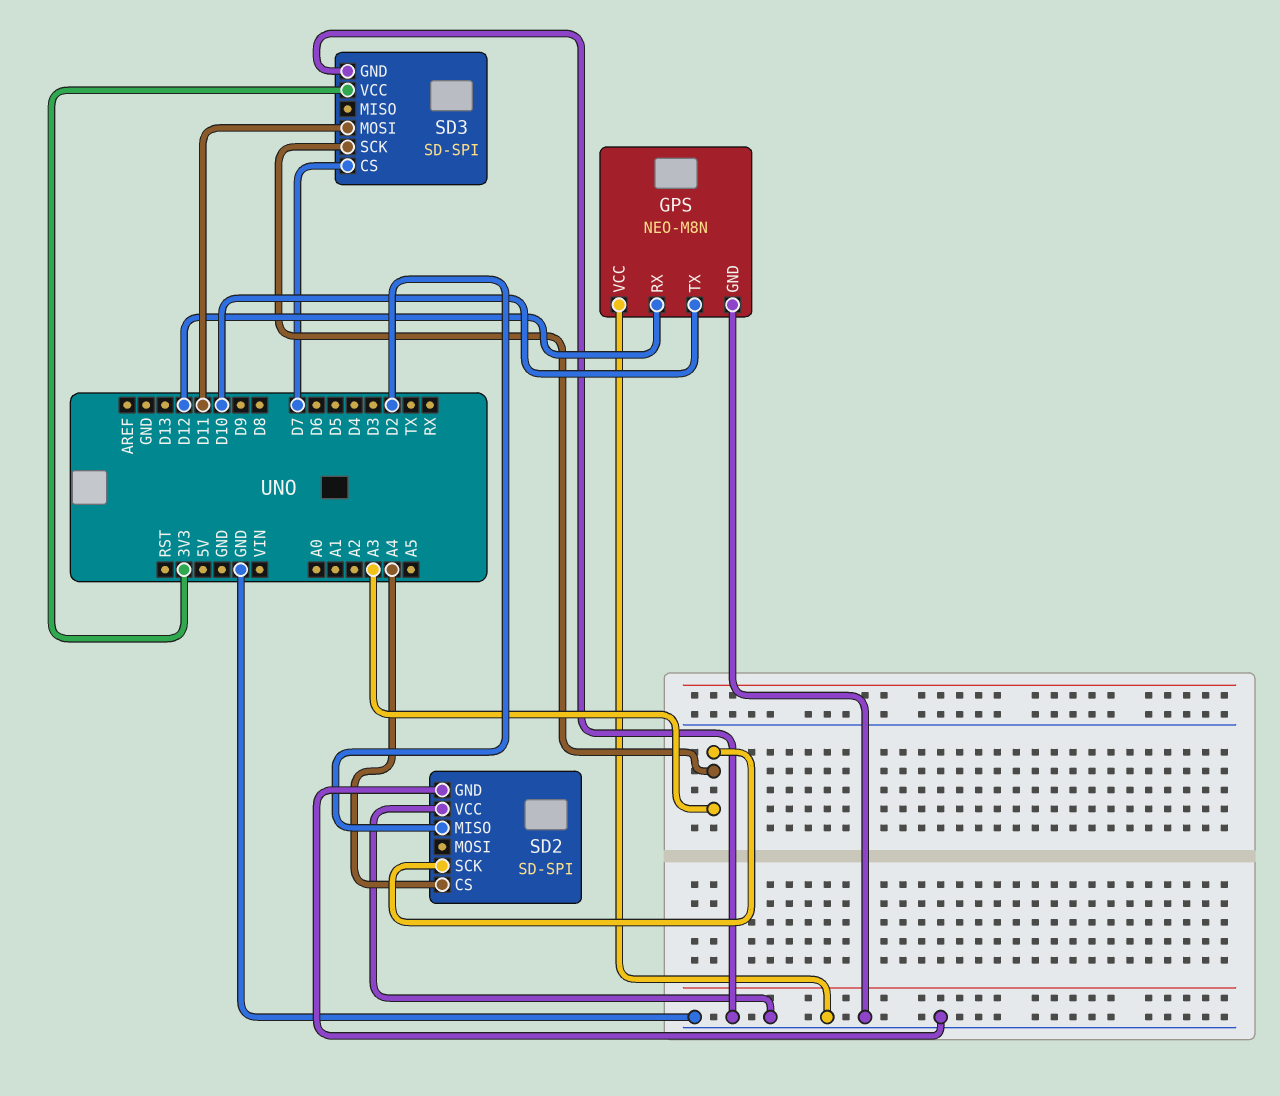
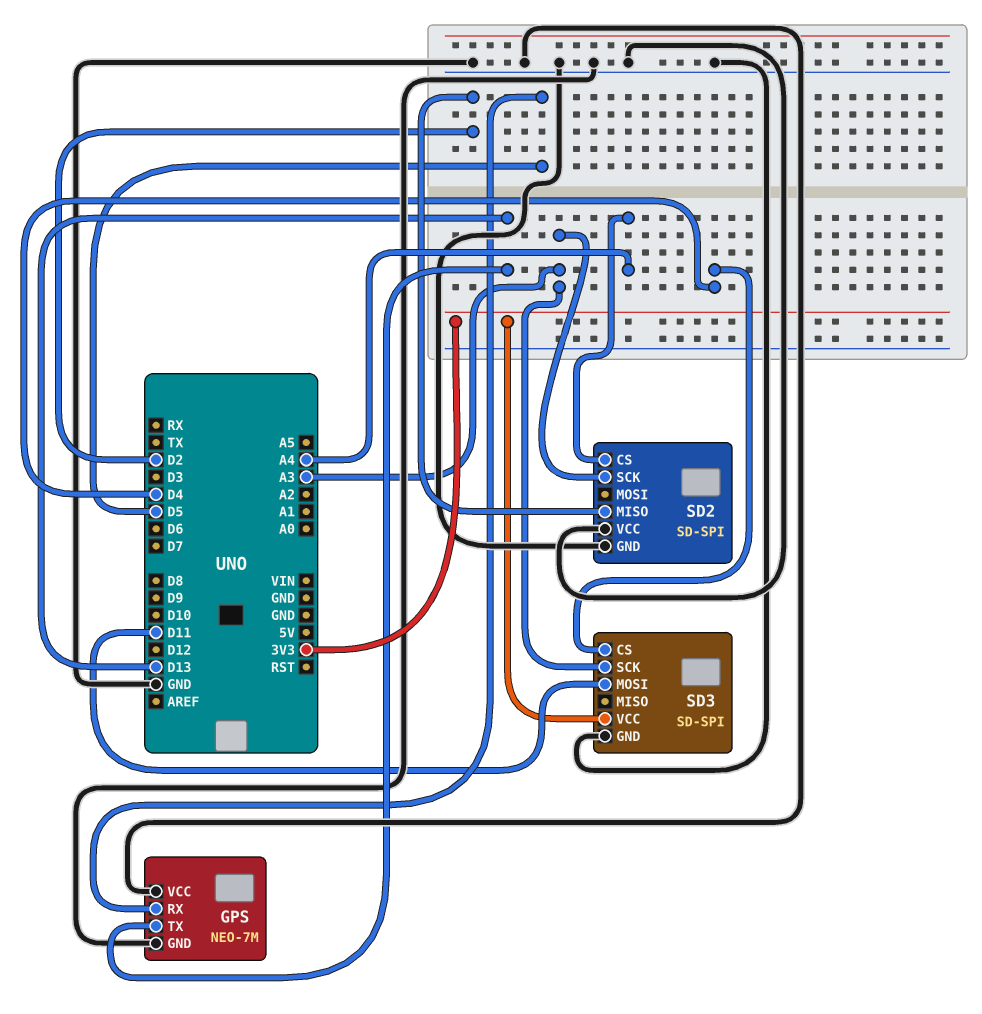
GPS: NEO-M8N -> NEO-7M
GPS pin RX: D12 -> D5
GPS pin TX: D10 -> D13
SD3 pin CS: D7 -> D4

